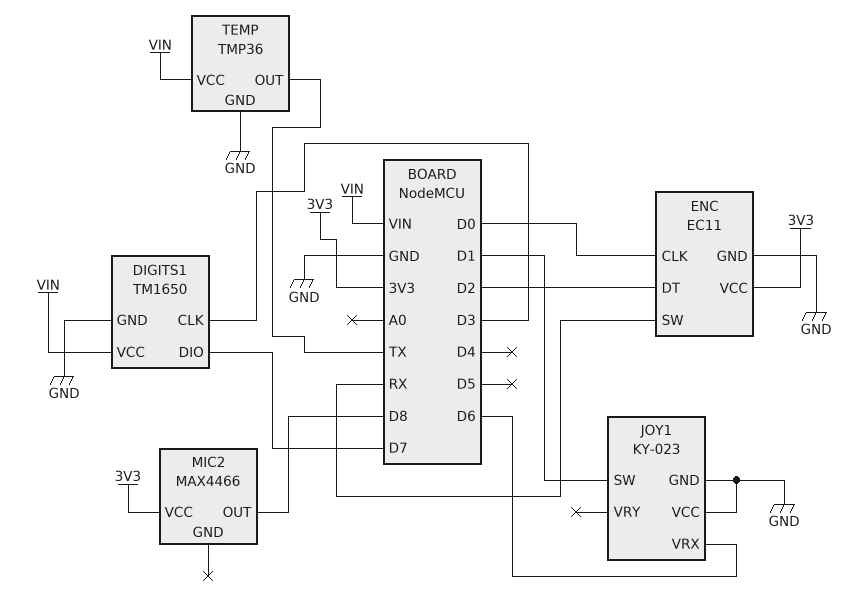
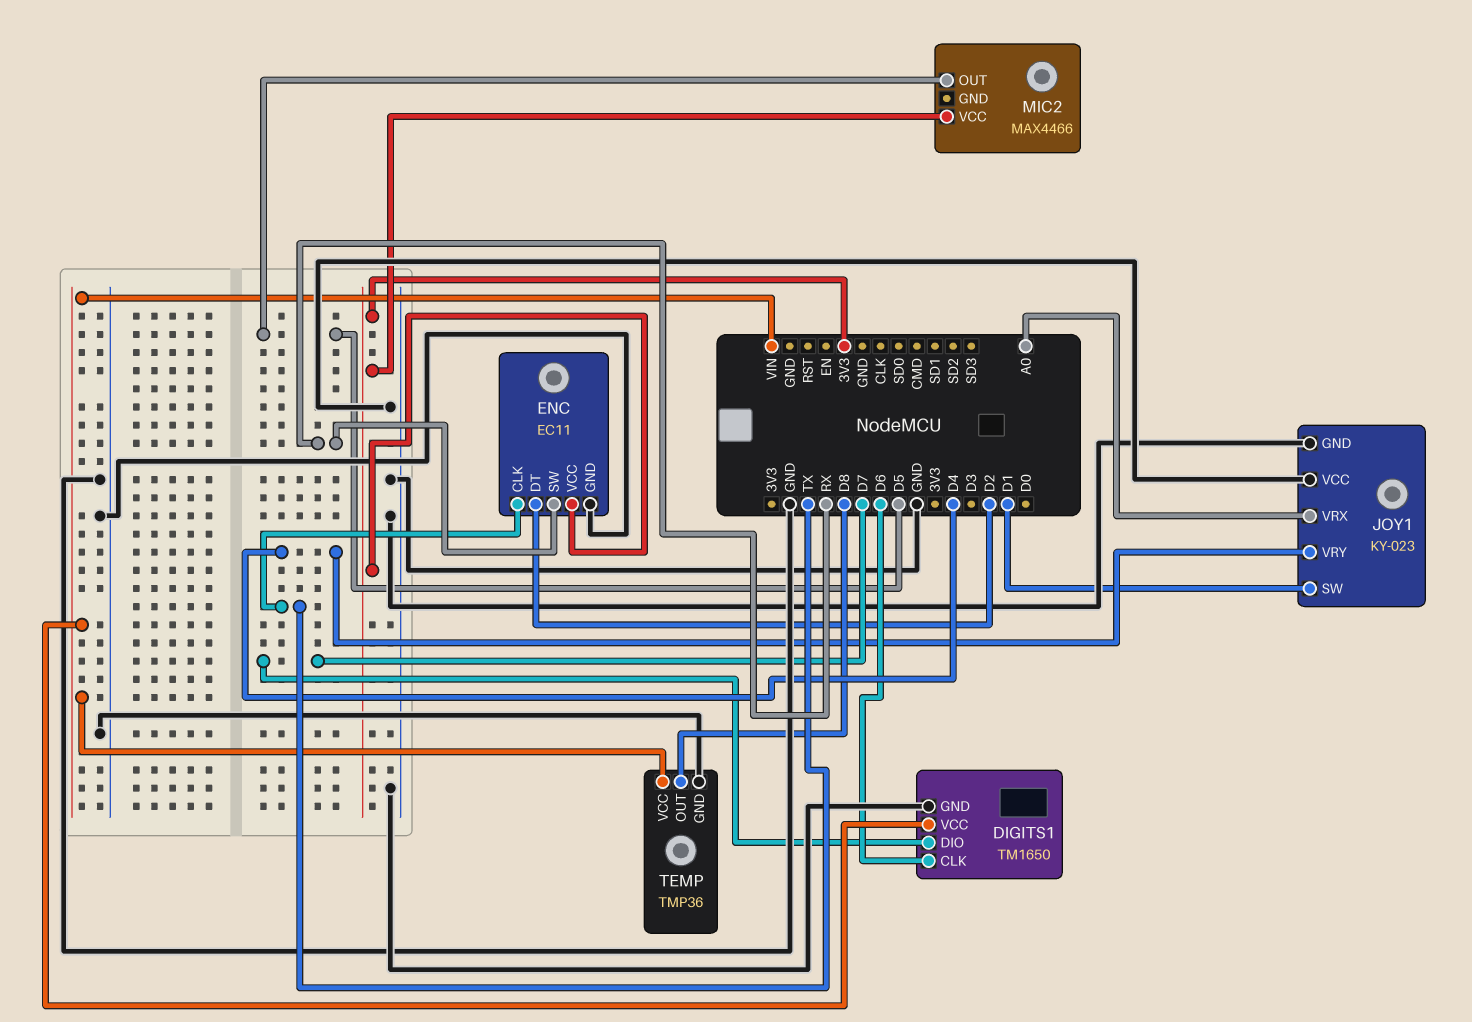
DIGITS1 pin CLK: D3 -> D6
ENC pin CLK: D0 -> TX
JOY1 pin VRX: D6 -> A0
JOY1 pin VRY: none -> D4
MIC2 pin OUT: D8 -> D5
TEMP pin OUT: TX -> D8

